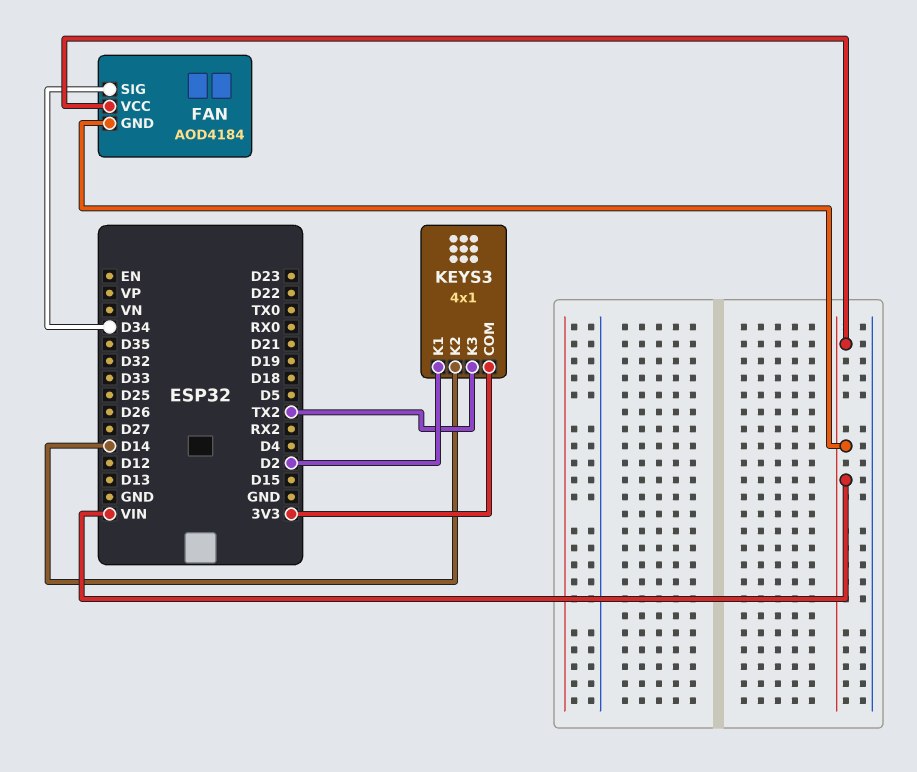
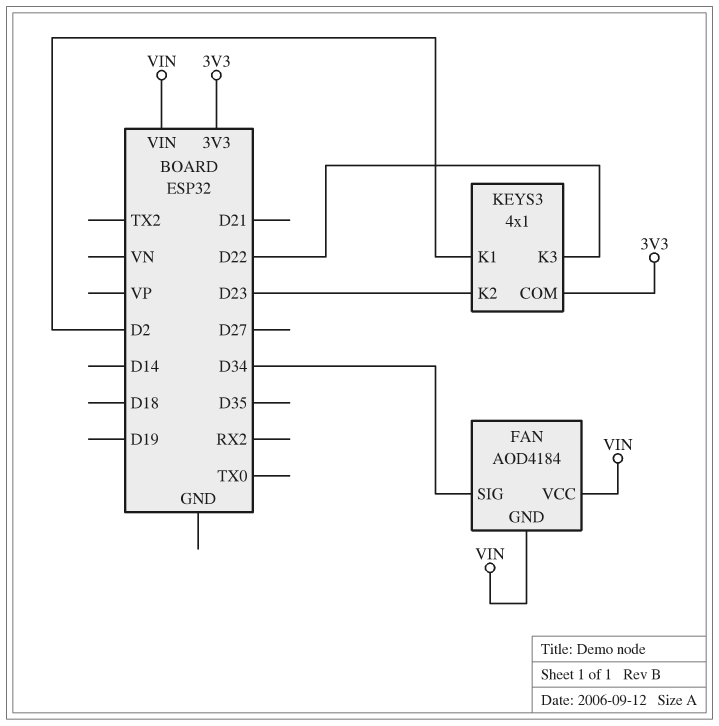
KEYS3 pin K2: D14 -> D23
KEYS3 pin K3: TX2 -> D22

